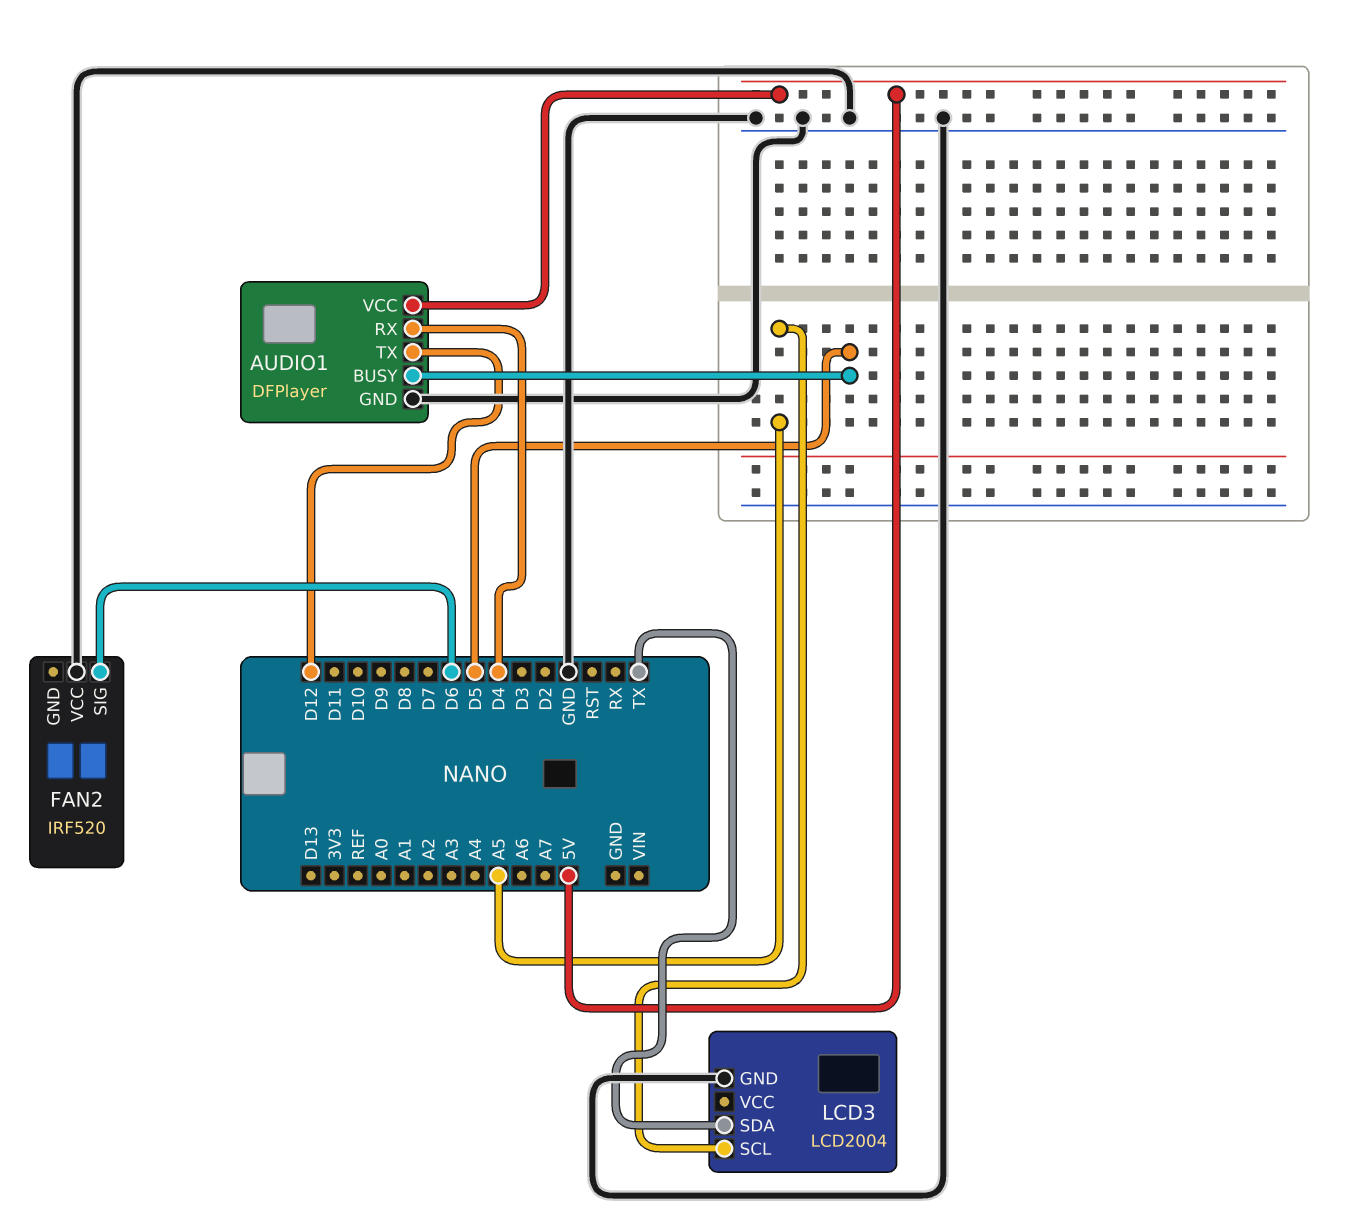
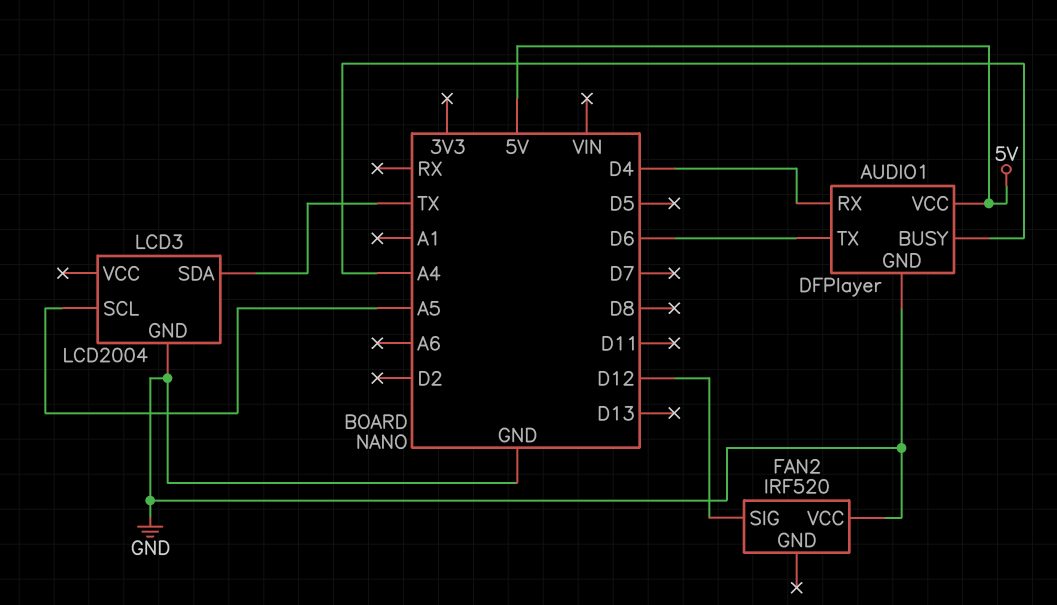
AUDIO1 pin BUSY: D5 -> A4
AUDIO1 pin TX: D12 -> D6
FAN2 pin SIG: D6 -> D12

